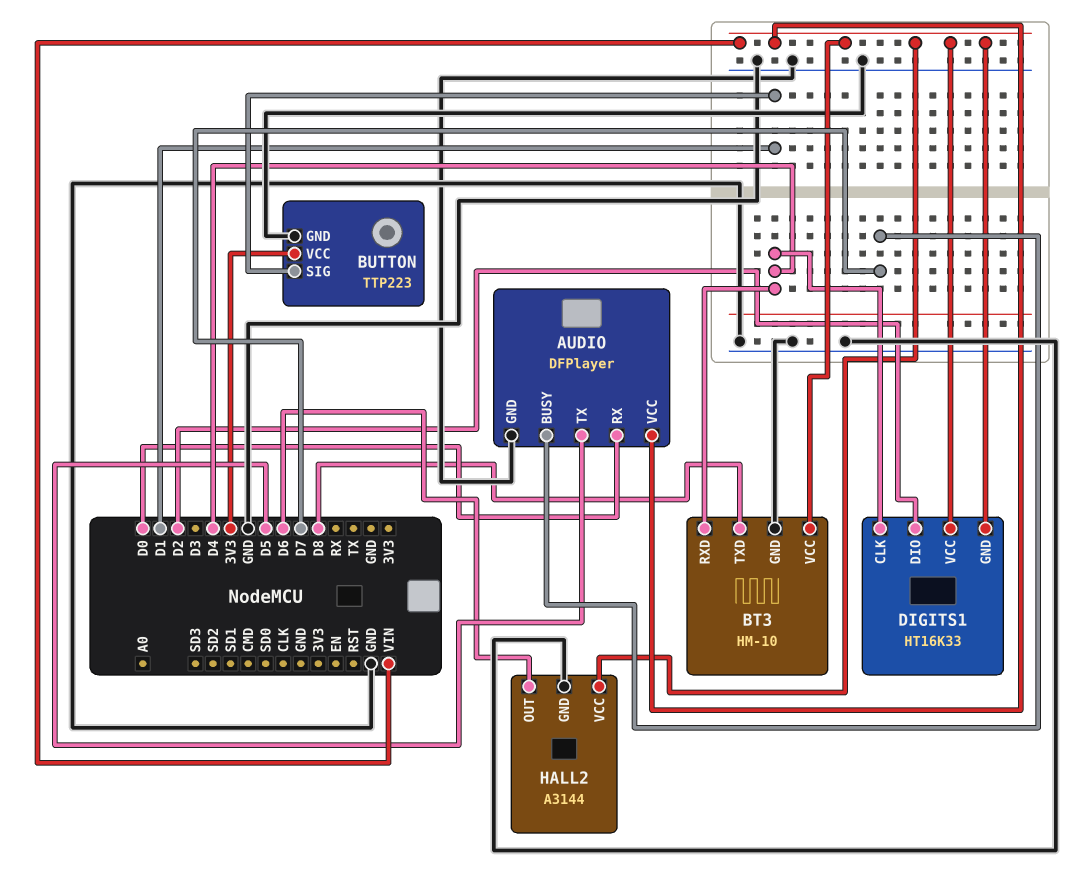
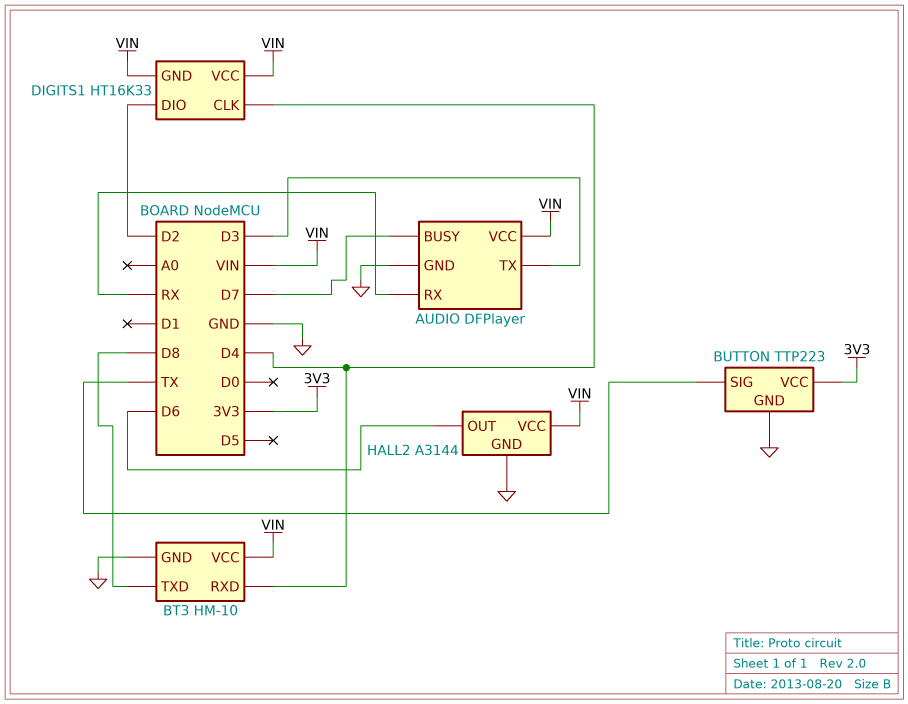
AUDIO pin RX: D0 -> RX
AUDIO pin TX: D5 -> D3
BUTTON pin SIG: D1 -> TX

